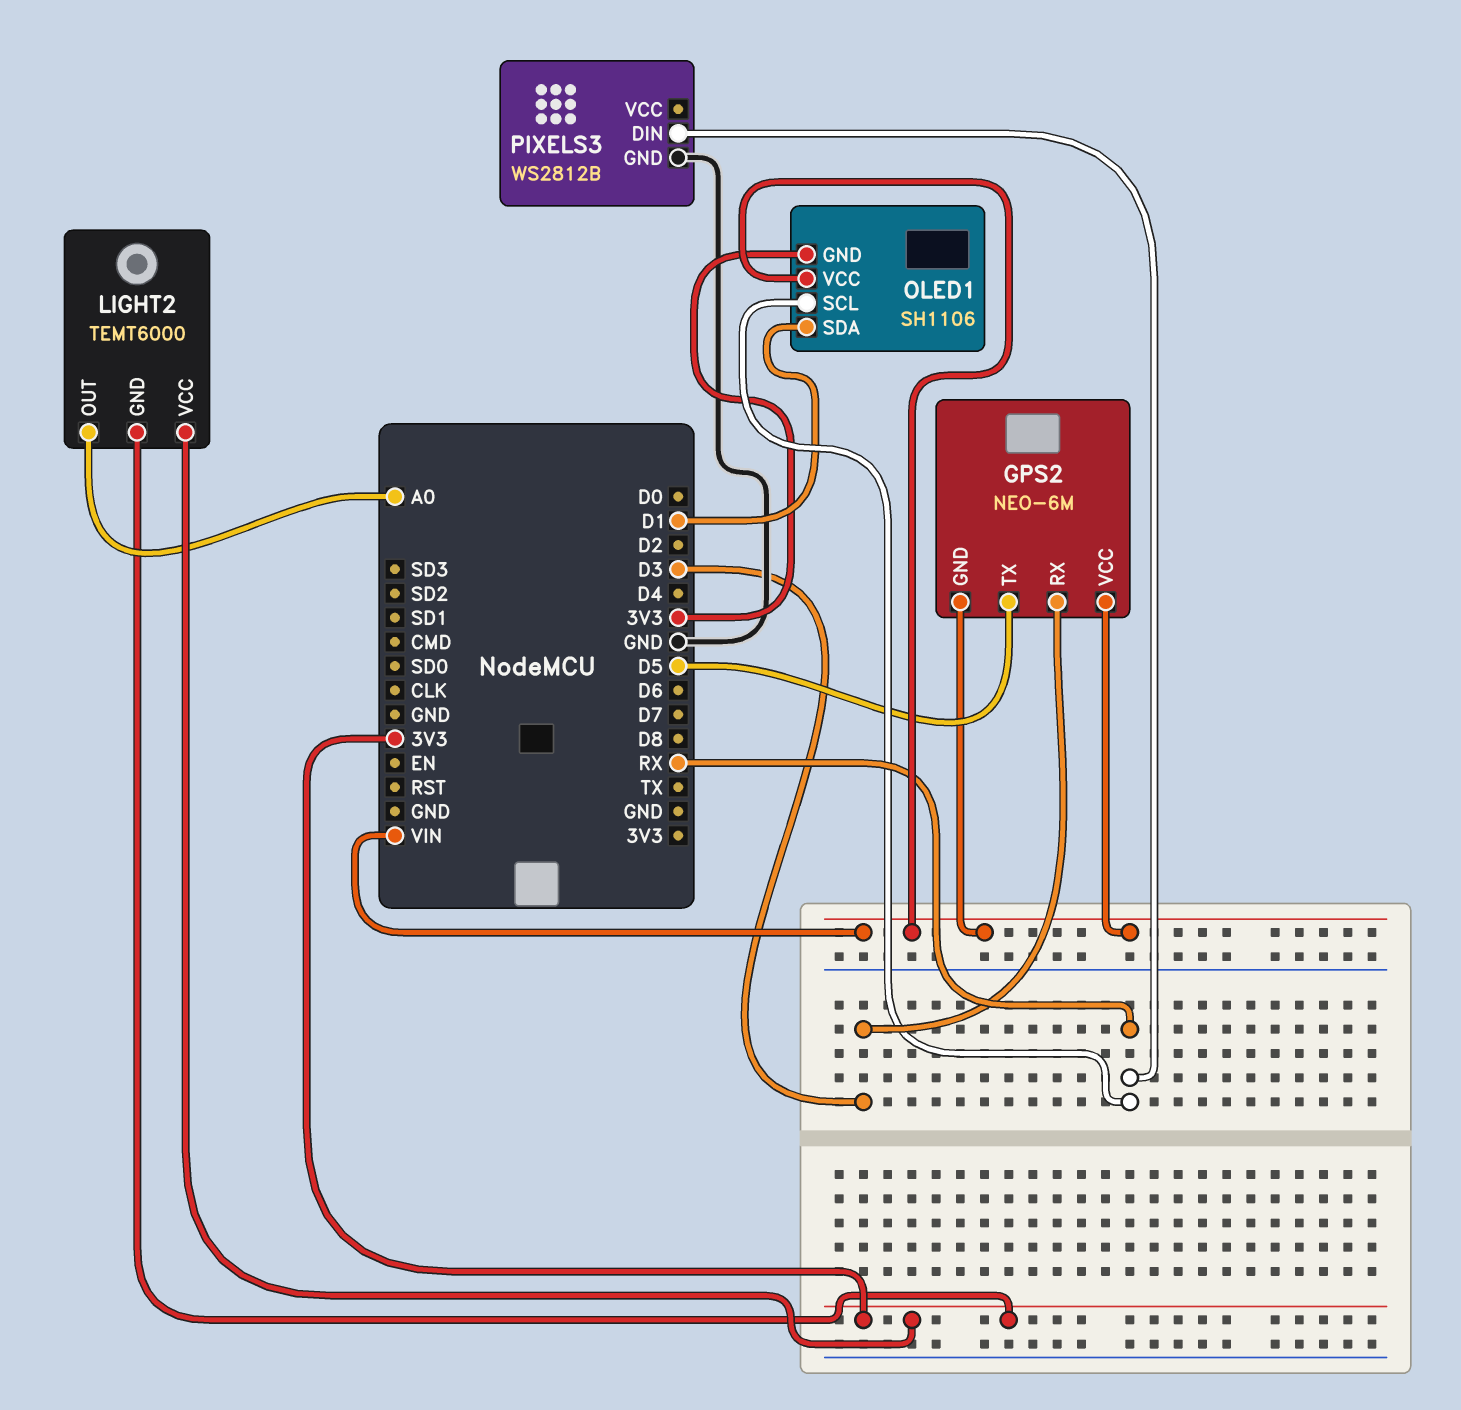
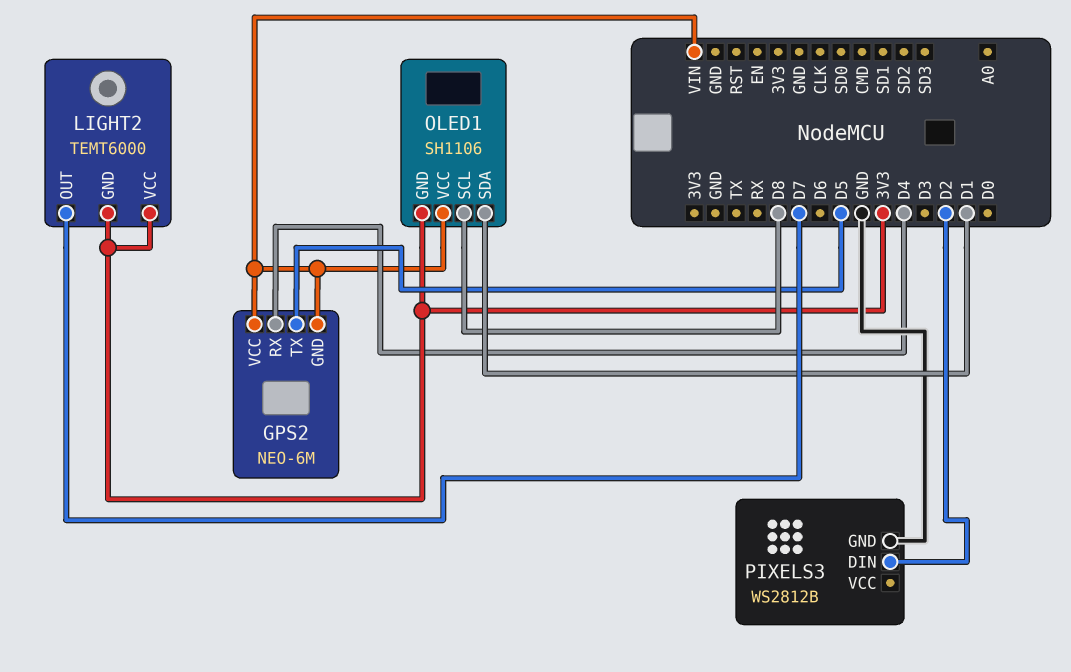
GPS2 pin RX: D3 -> D4
LIGHT2 pin OUT: A0 -> D7
OLED1 pin SCL: RX -> D8
PIXELS3 pin DIN: RX -> D2

